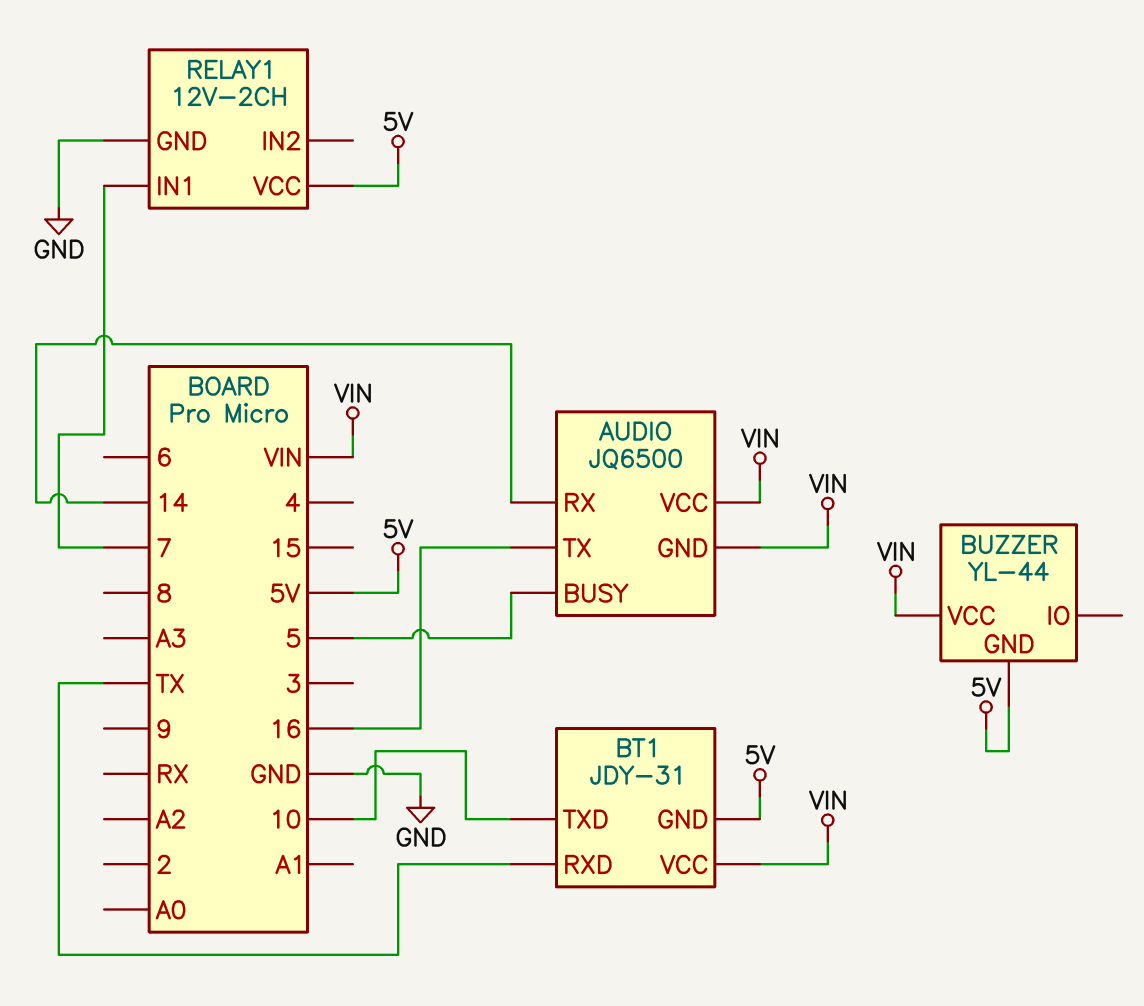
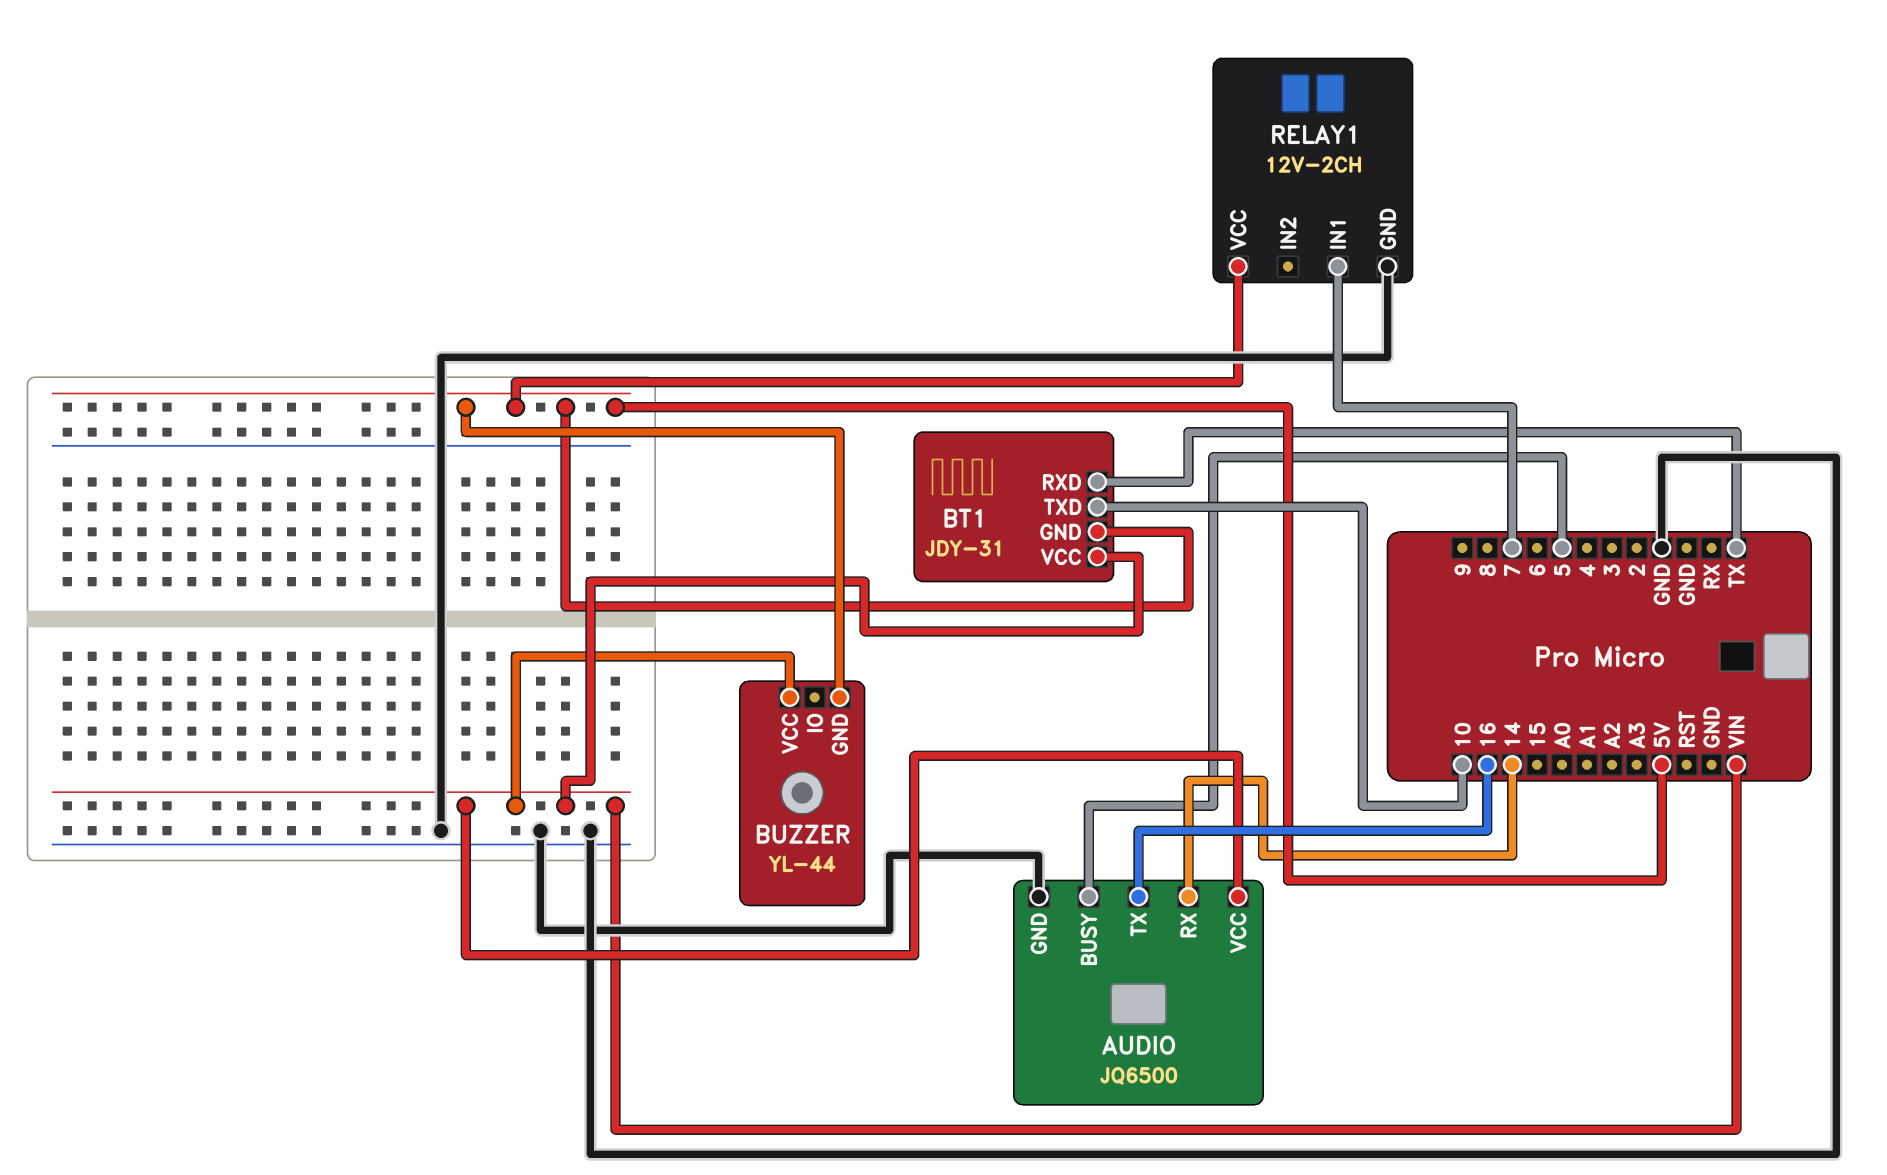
AUDIO pin GND: VIN -> GND

